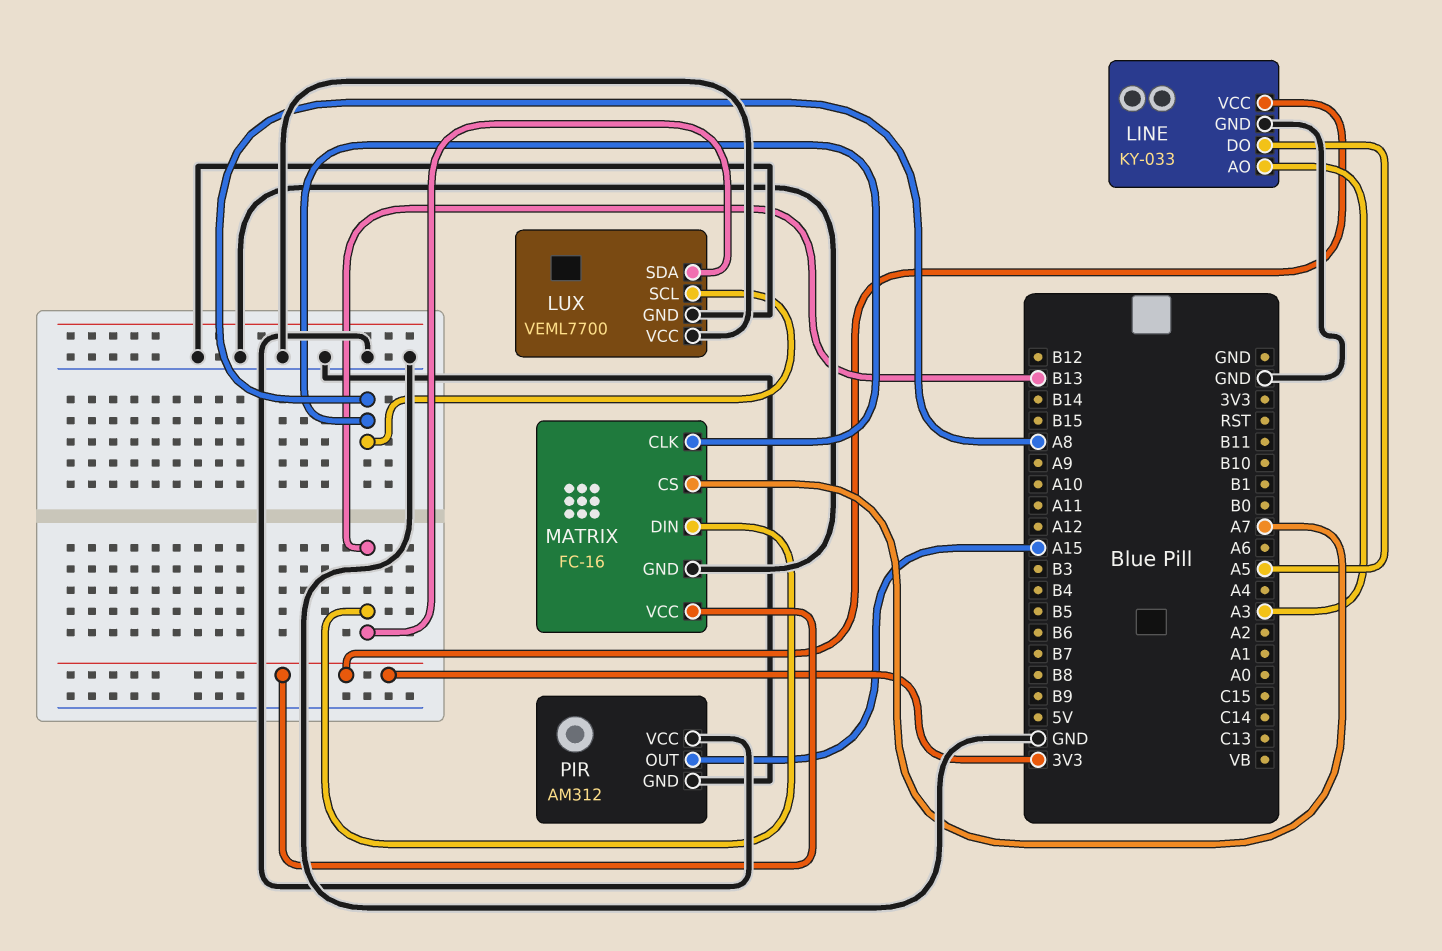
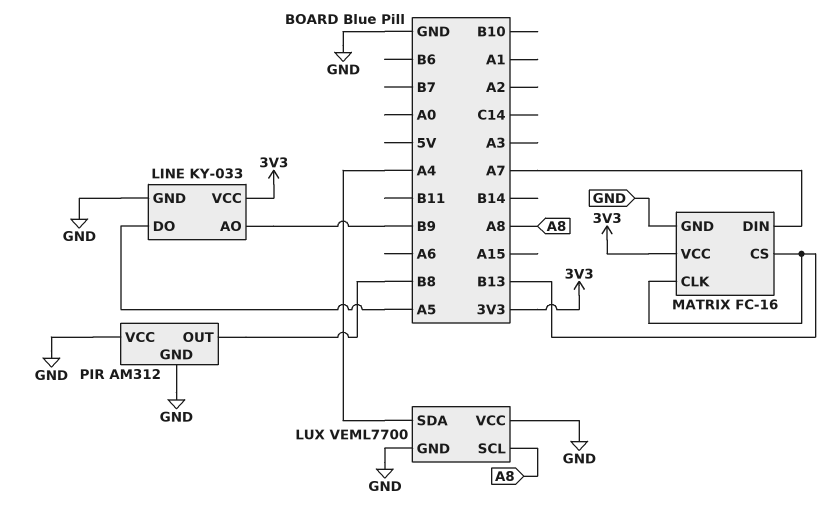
LINE pin AO: A3 -> B9
LUX pin SDA: B13 -> A4
MATRIX pin CLK: A8 -> B13
MATRIX pin CS: A7 -> B13
MATRIX pin DIN: B13 -> A7
PIR pin OUT: A15 -> B8

